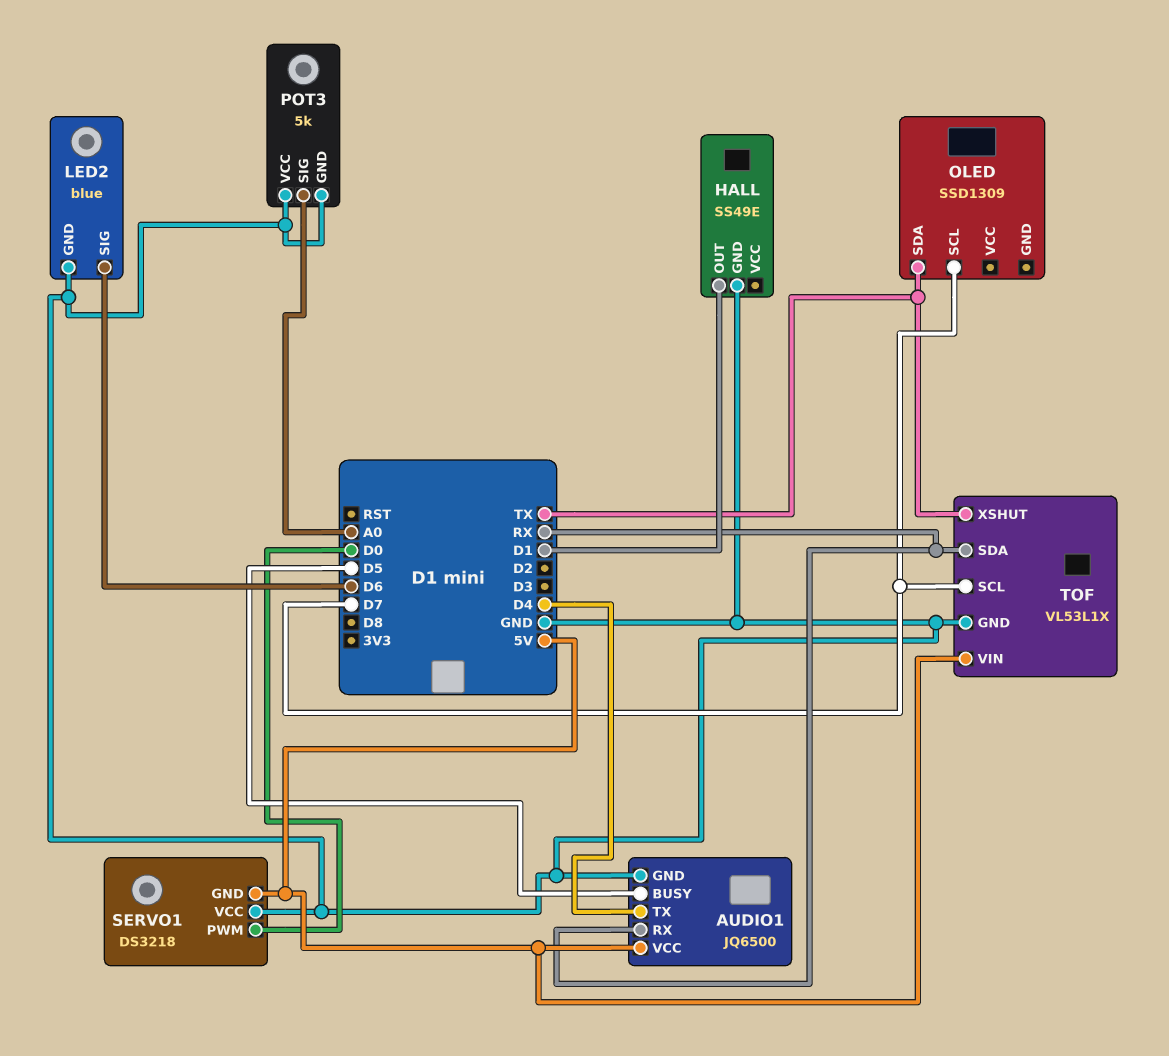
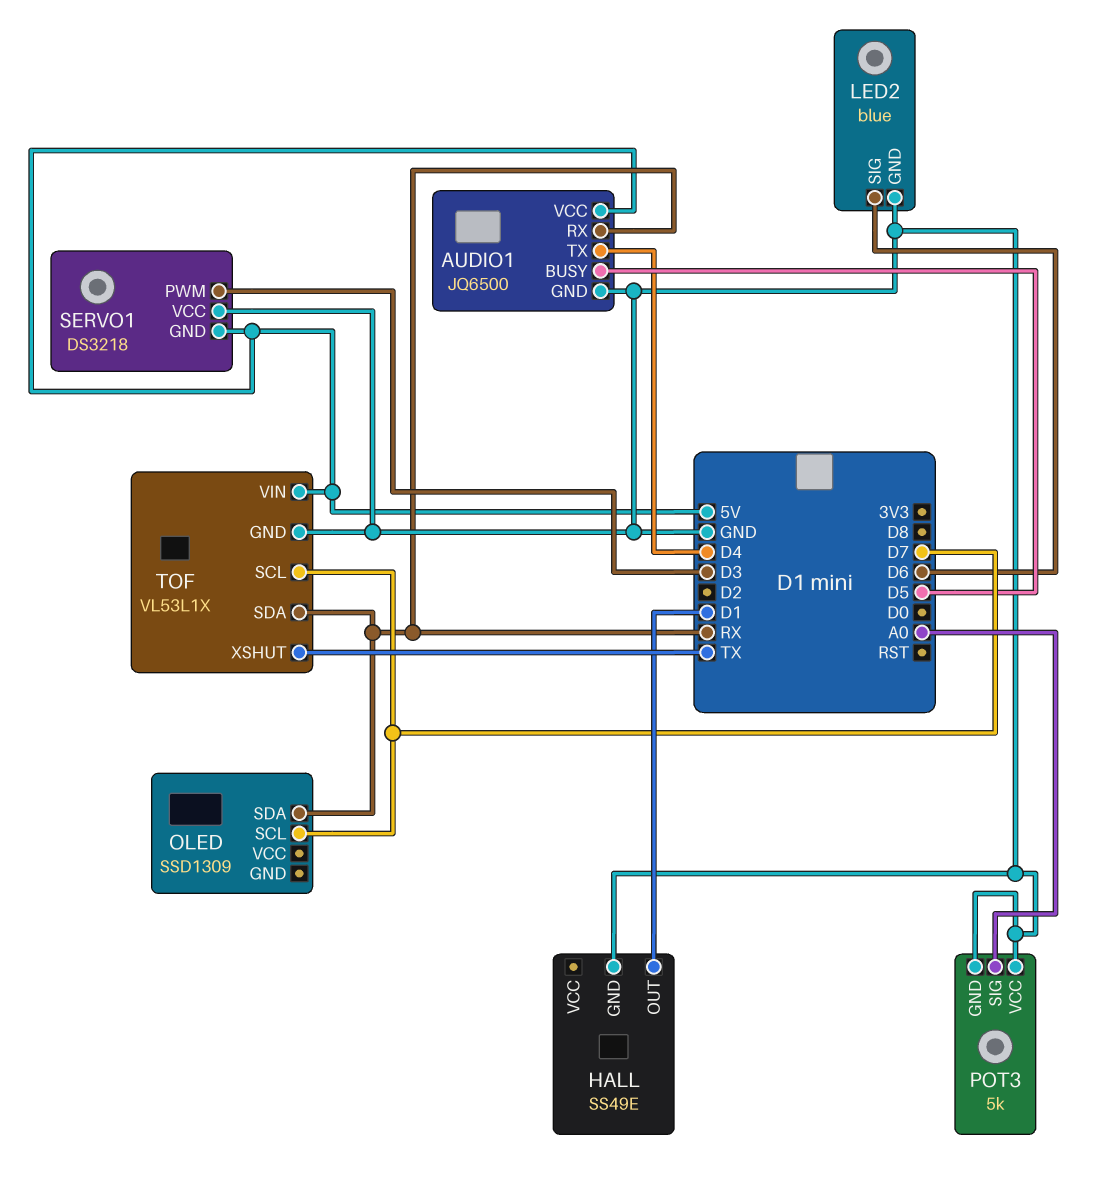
OLED pin SDA: TX -> RX
SERVO1 pin PWM: D0 -> D3

